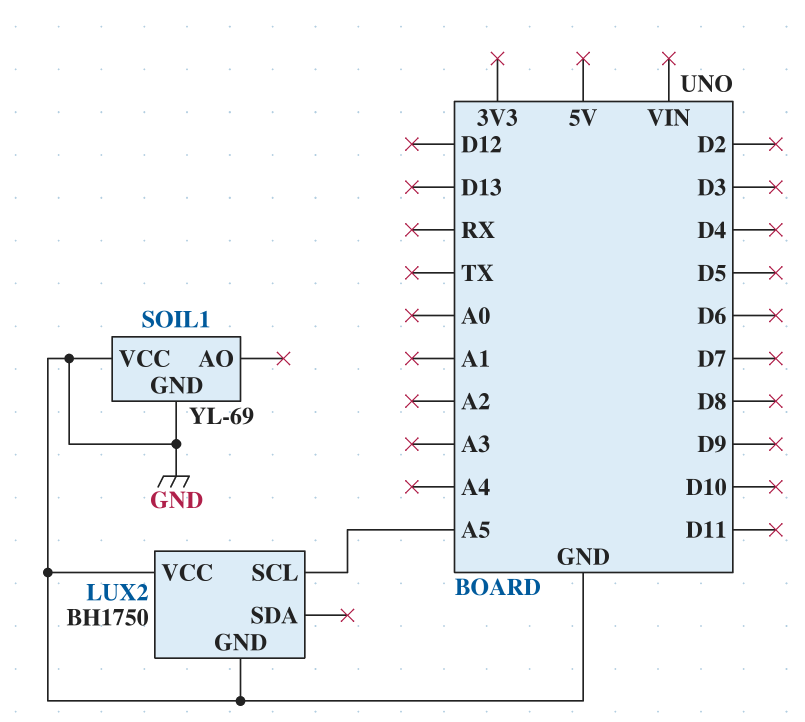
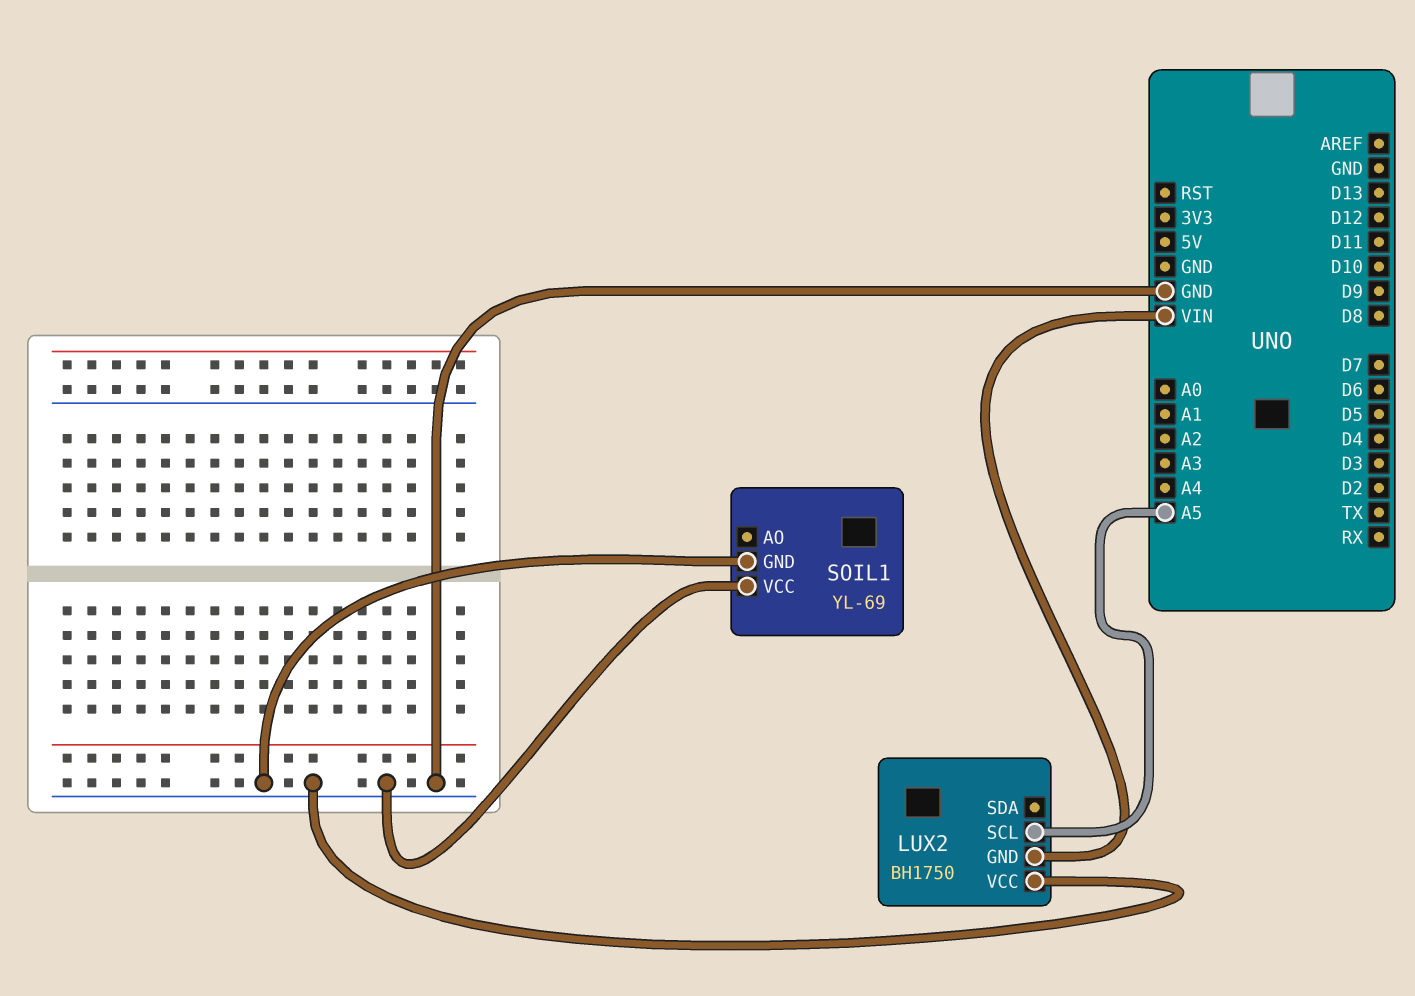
LUX2 pin GND: GND -> VIN

